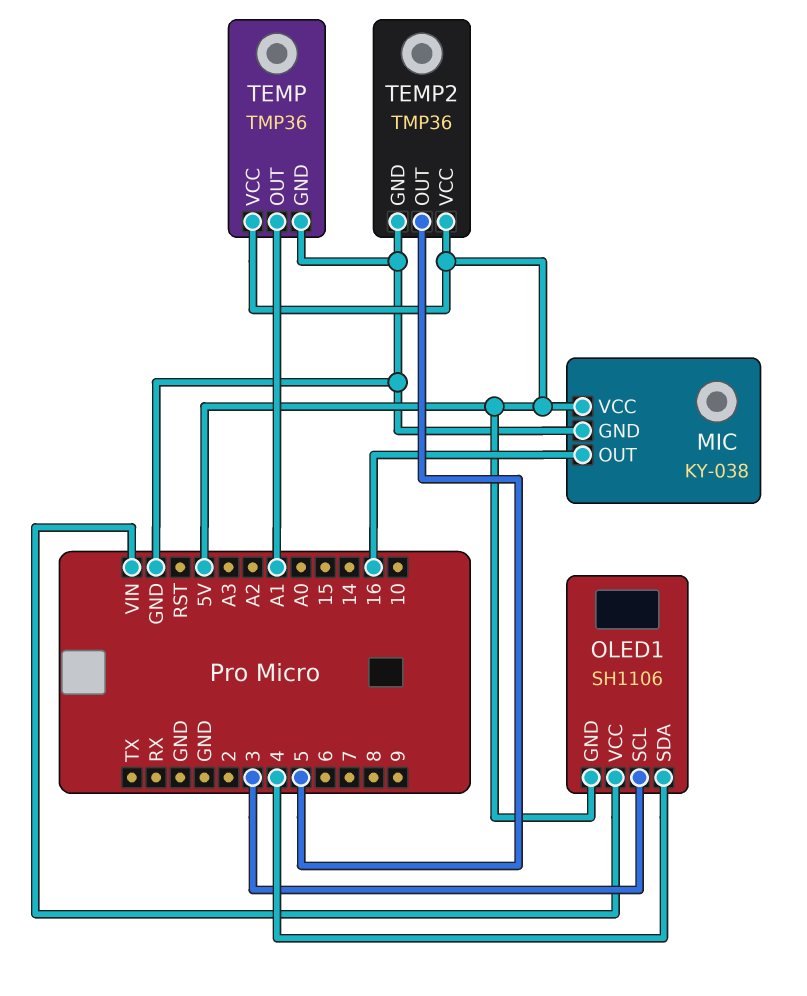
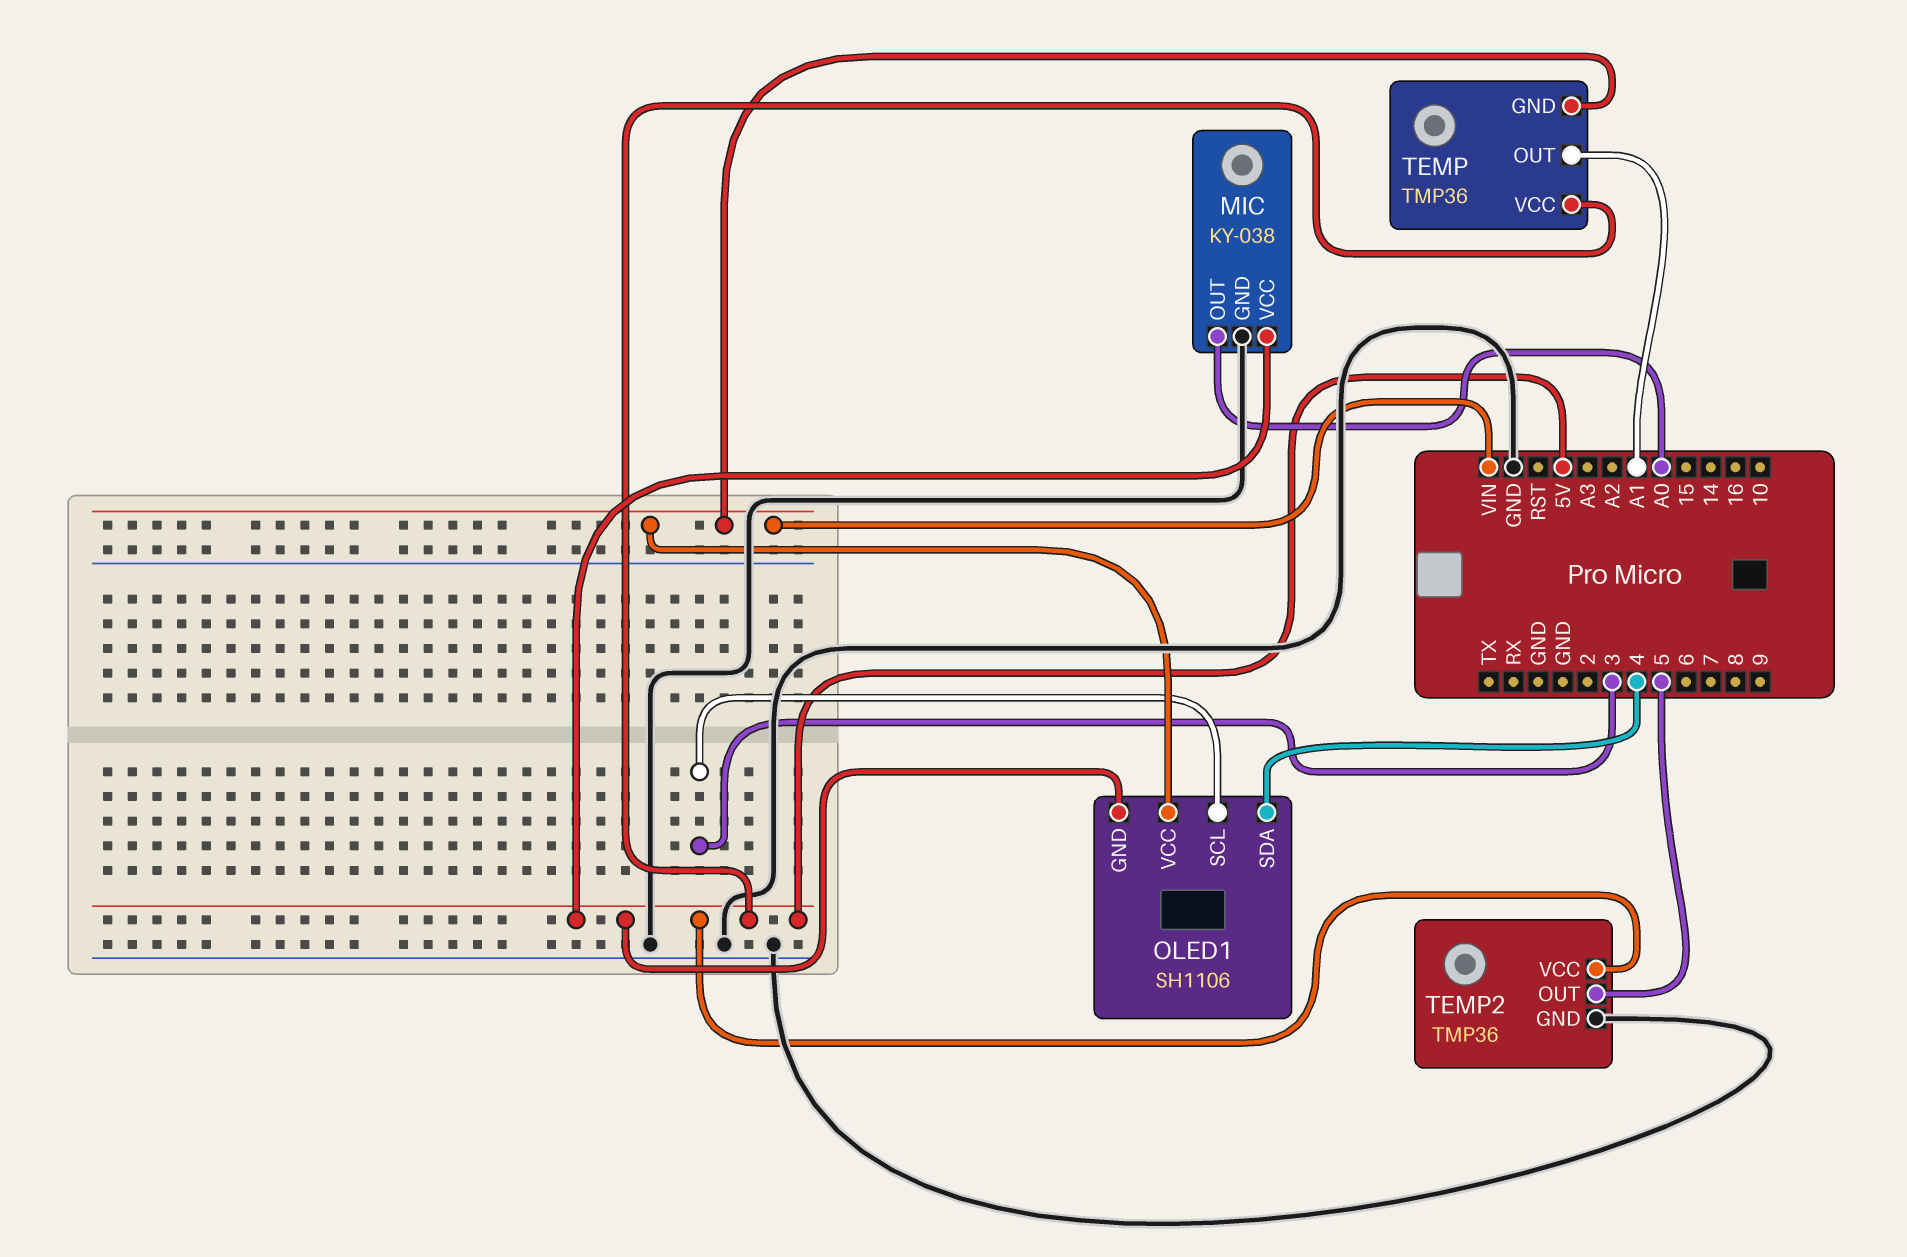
MIC pin OUT: 16 -> A0
TEMP pin GND: GND -> VIN

